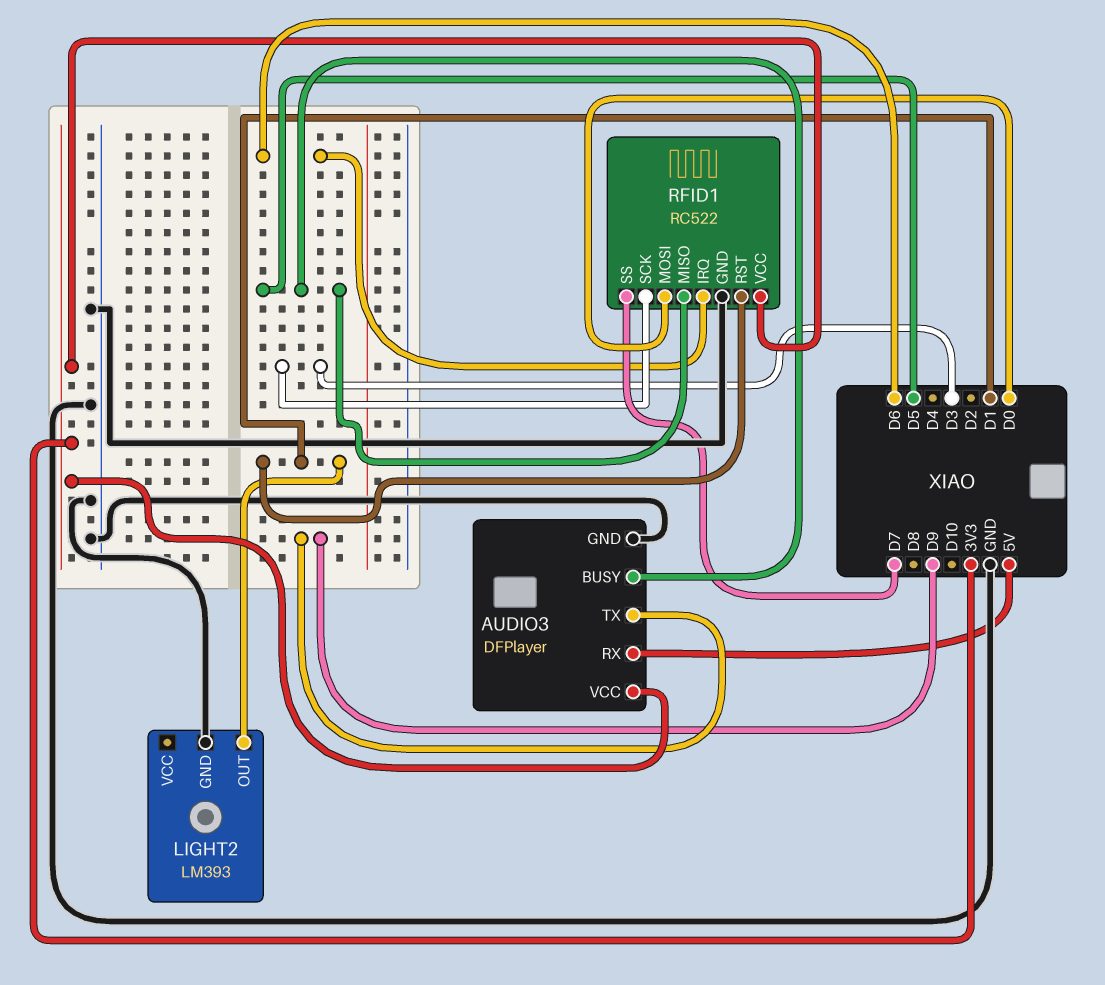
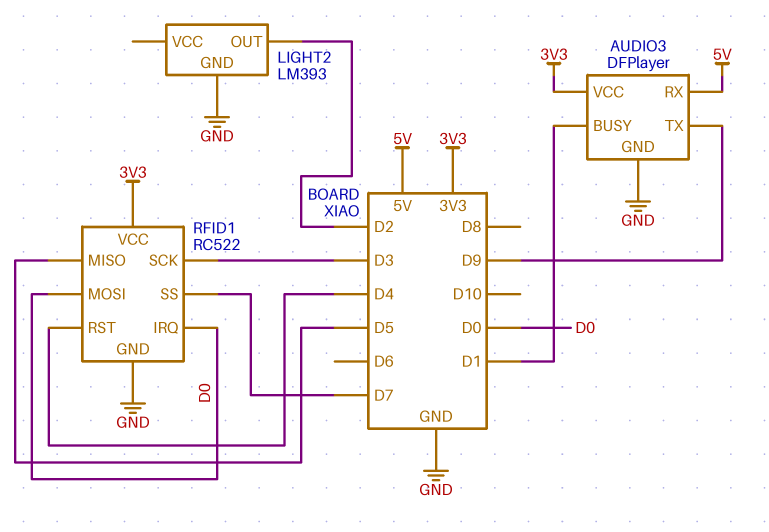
AUDIO3 pin BUSY: D5 -> D1
LIGHT2 pin OUT: D1 -> D2
RFID1 pin IRQ: D6 -> D0
RFID1 pin RST: D1 -> D4

